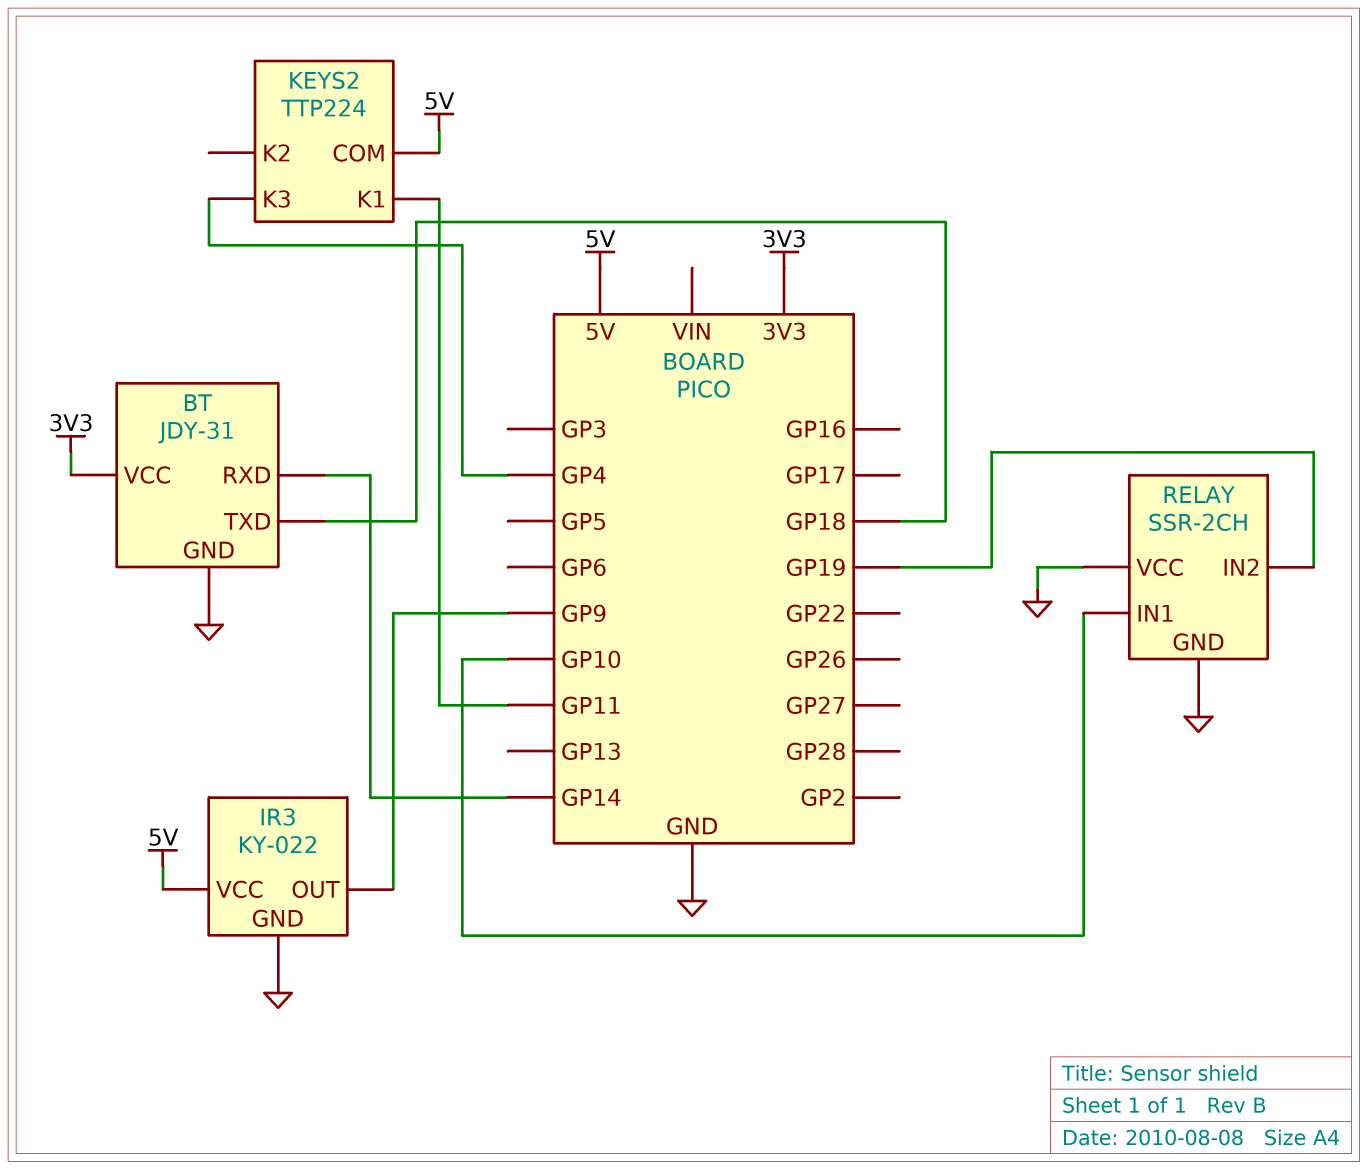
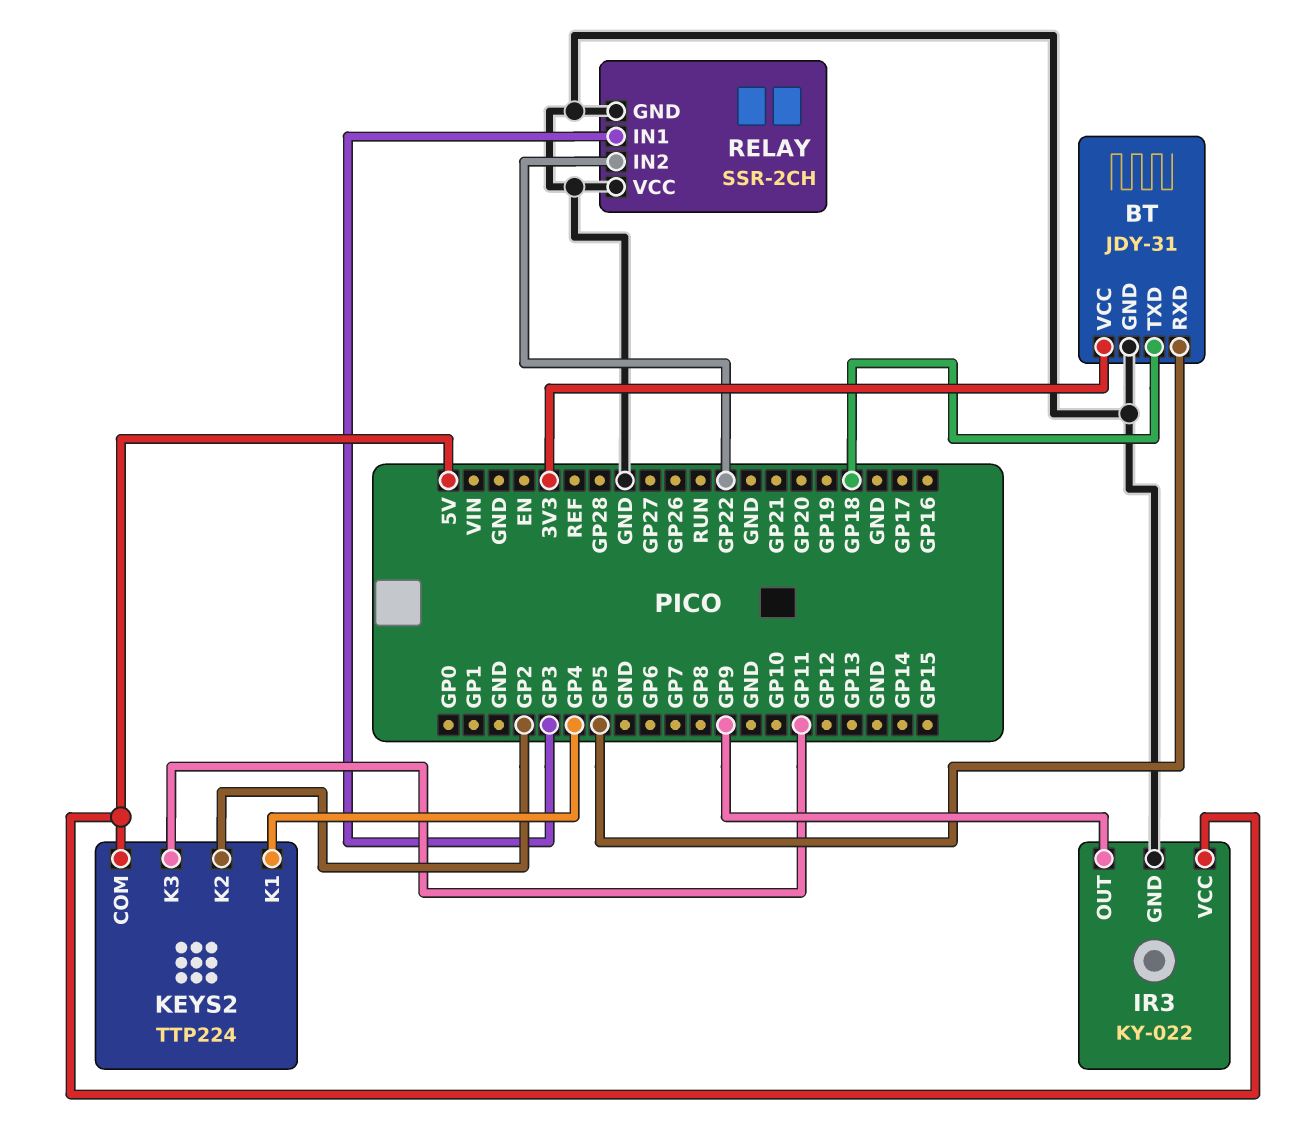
BT pin RXD: GP14 -> GP5
KEYS2 pin K1: GP11 -> GP4
KEYS2 pin K2: none -> GP2
KEYS2 pin K3: GP4 -> GP11
RELAY pin IN1: GP10 -> GP3
RELAY pin IN2: GP19 -> GP22

